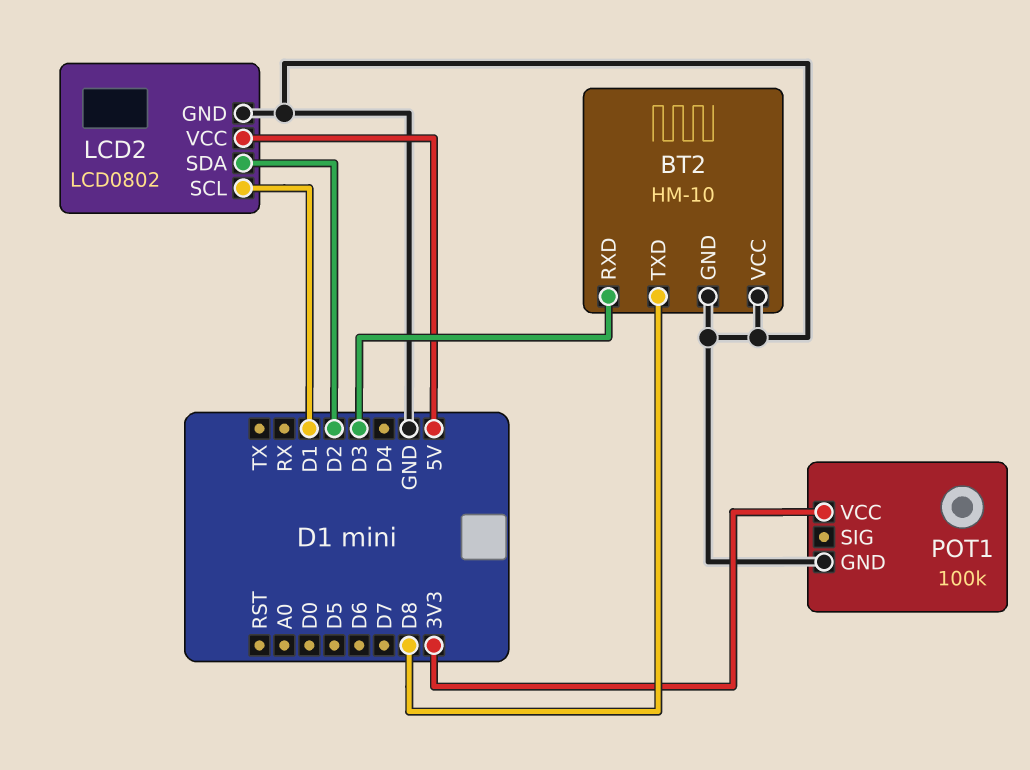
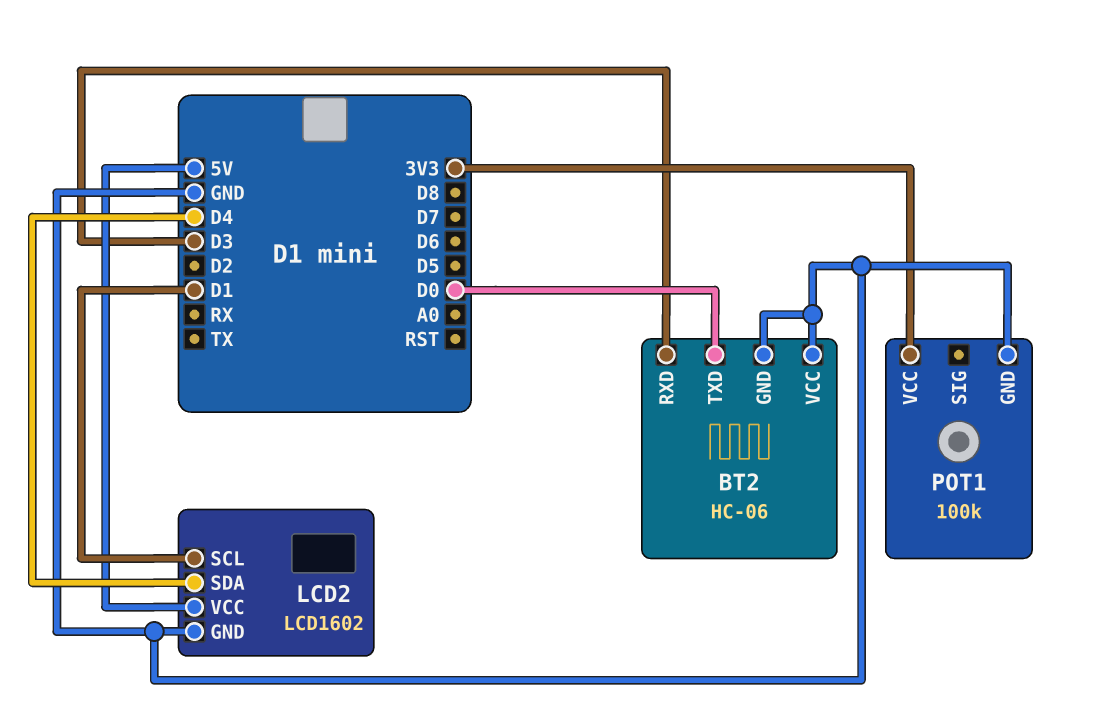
BT2: HM-10 -> HC-06
BT2 pin TXD: D8 -> D0
LCD2: LCD0802 -> LCD1602
LCD2 pin SDA: D2 -> D4

